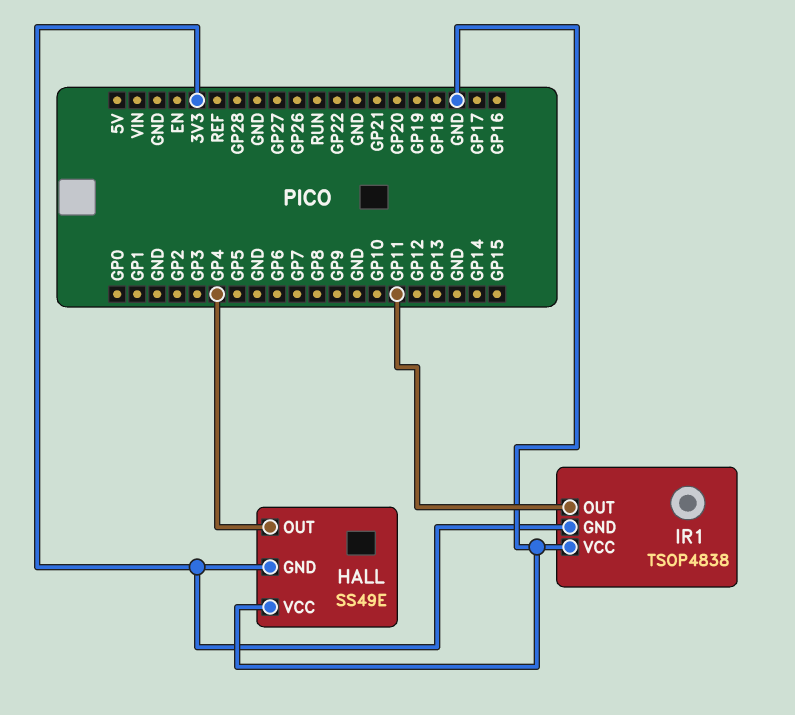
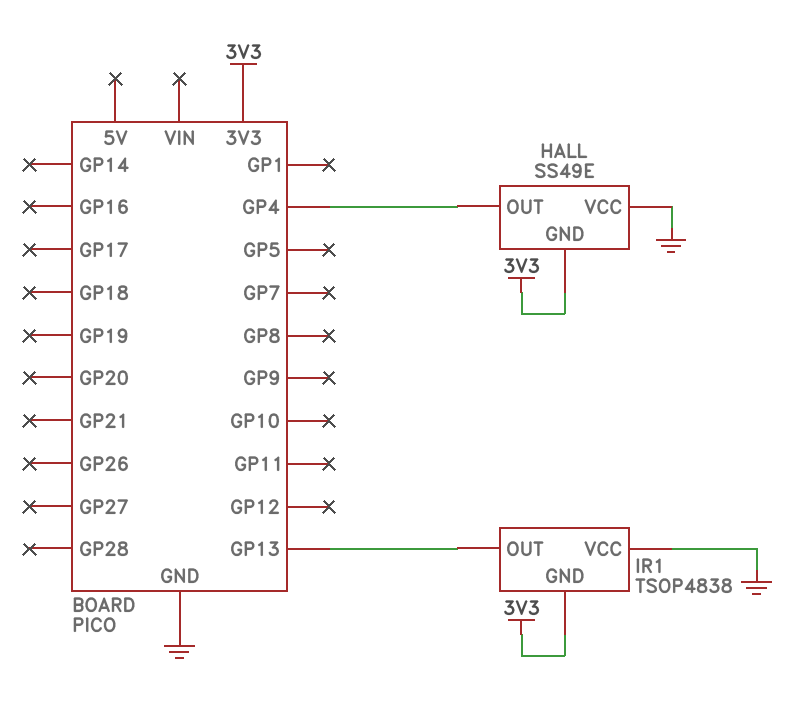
IR1 pin OUT: GP11 -> GP13

